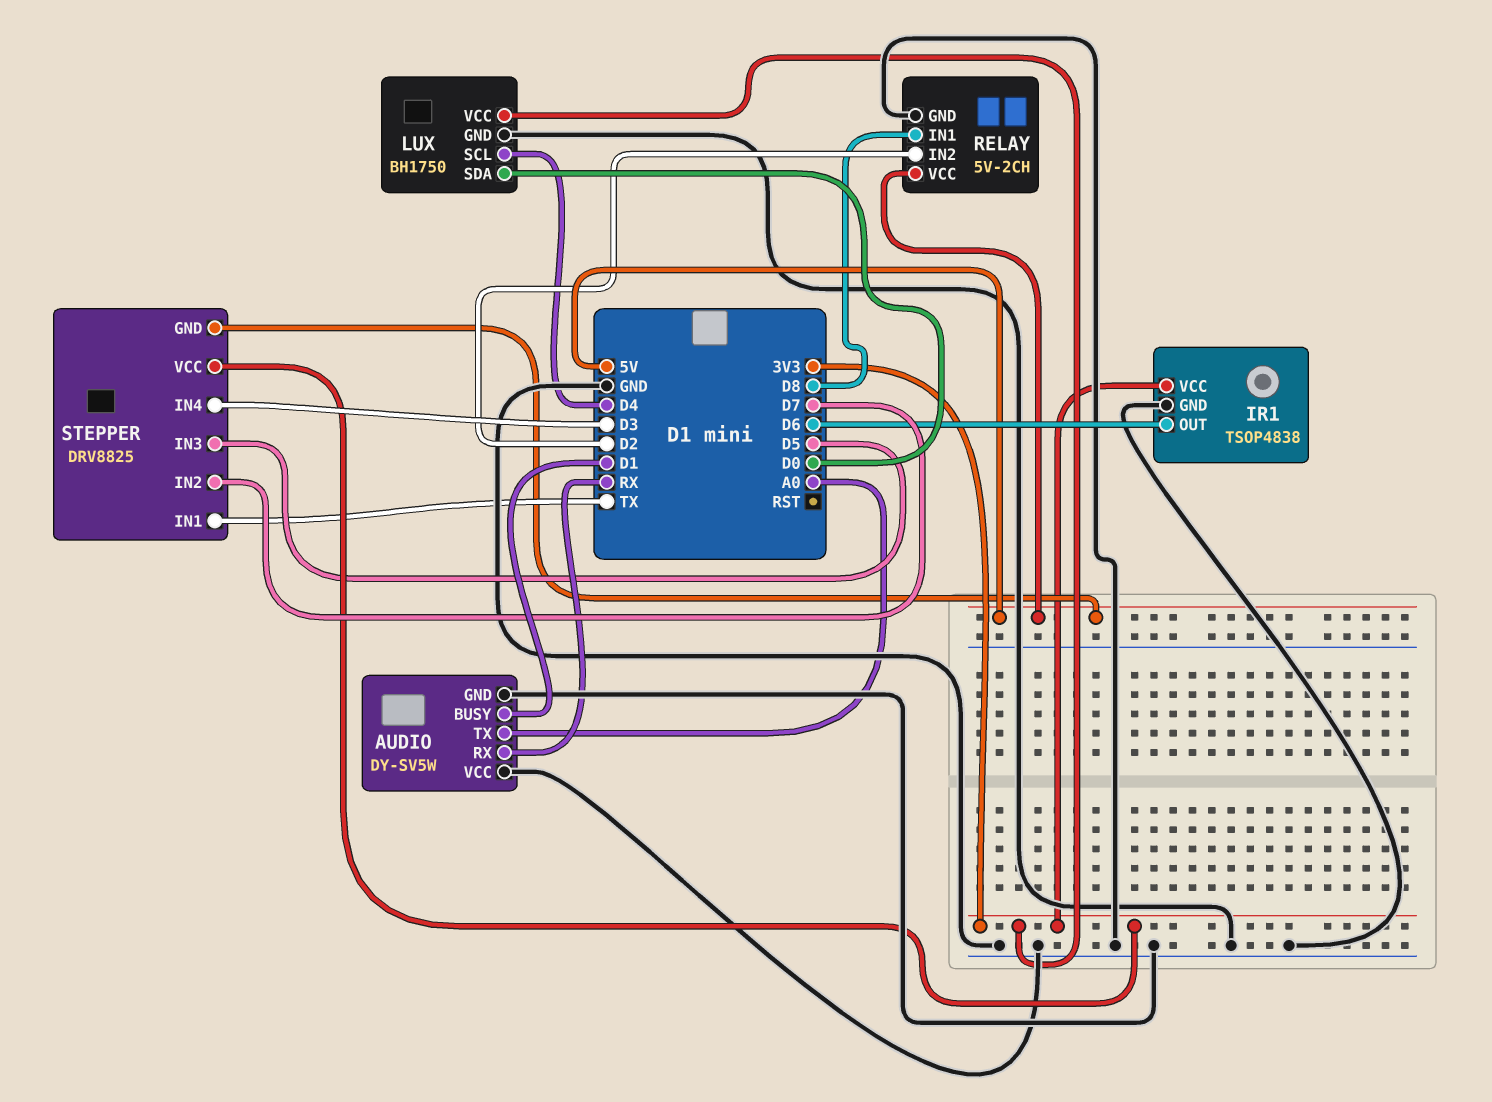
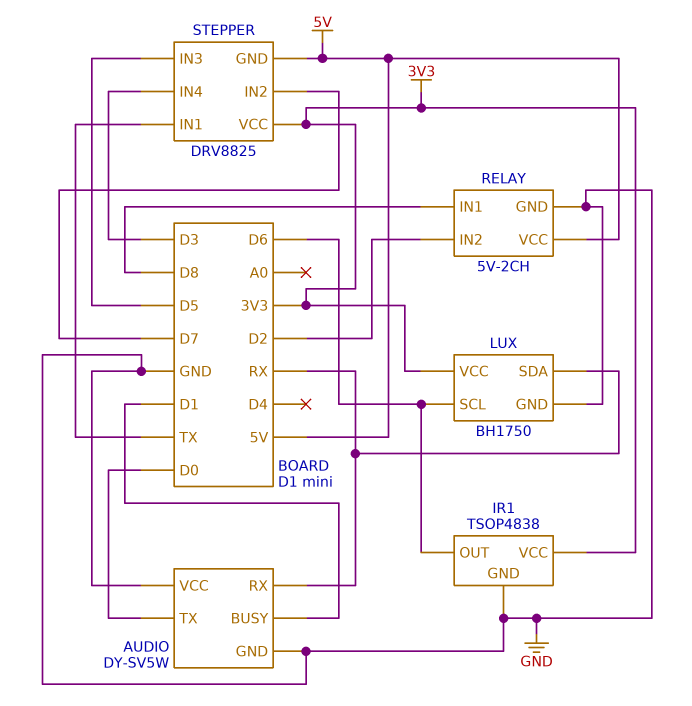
AUDIO pin TX: A0 -> D0
LUX pin SCL: D4 -> D6
LUX pin SDA: D0 -> RX

